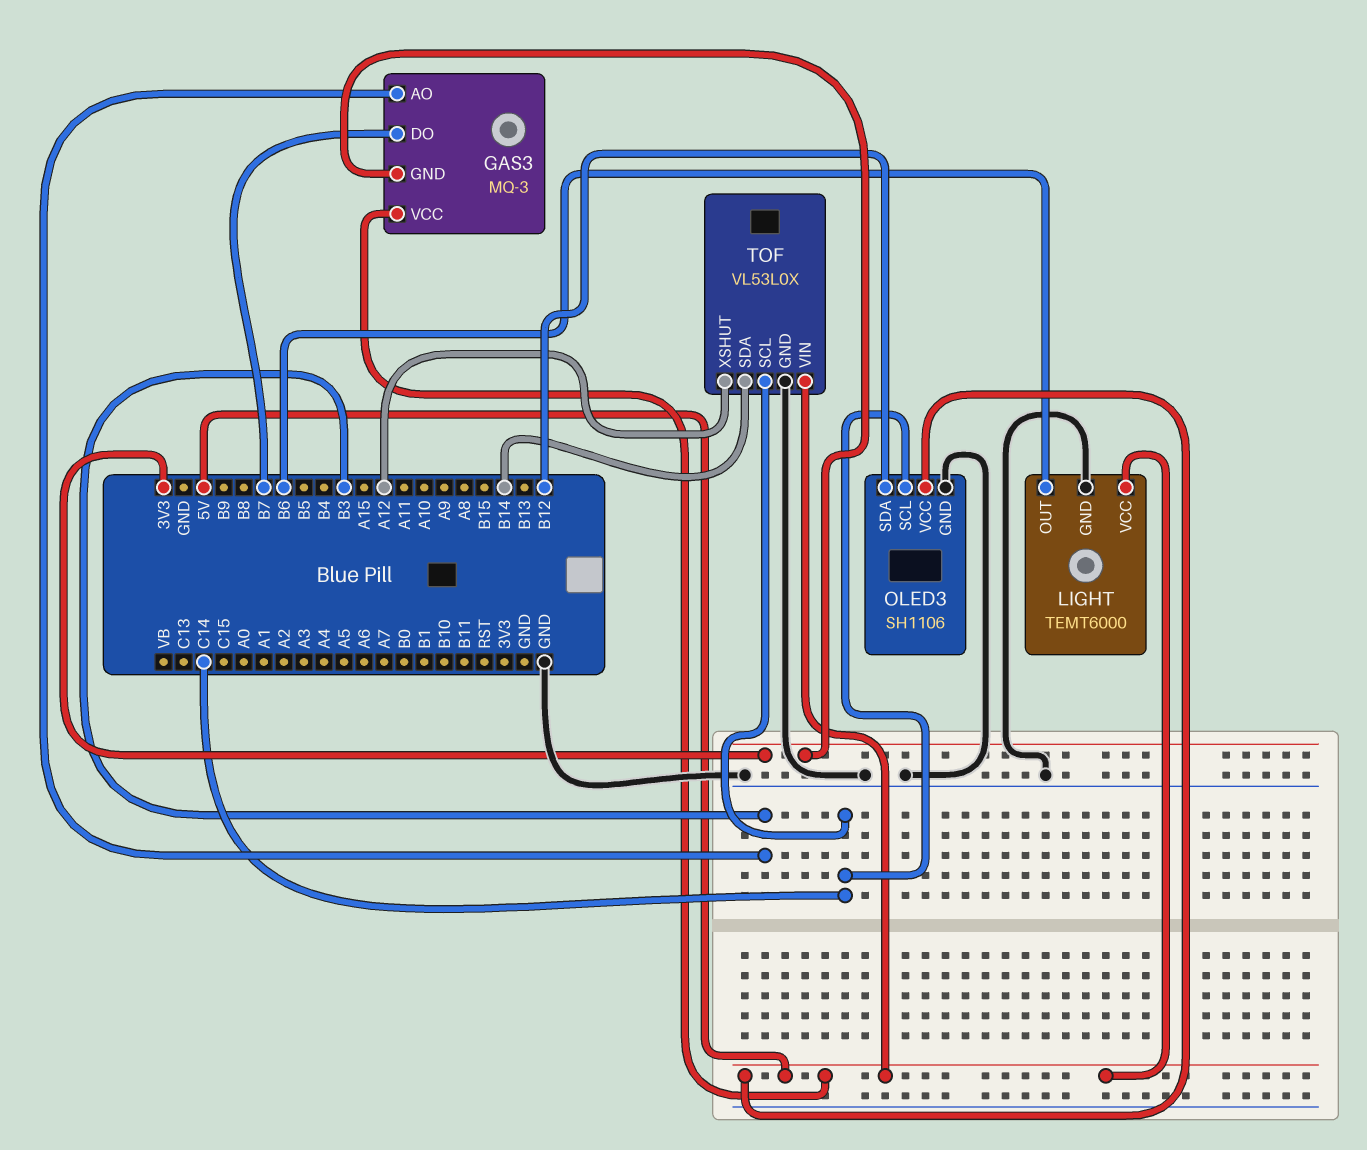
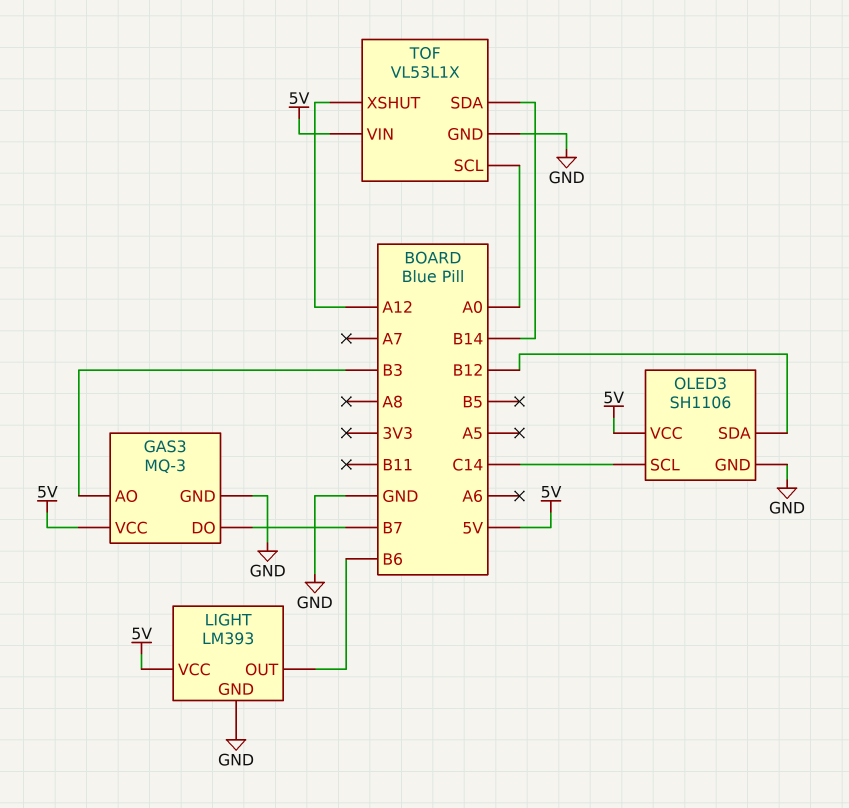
GAS3 pin GND: 3V3 -> GND
LIGHT: TEMT6000 -> LM393
TOF: VL53L0X -> VL53L1X
TOF pin SCL: C14 -> A0

